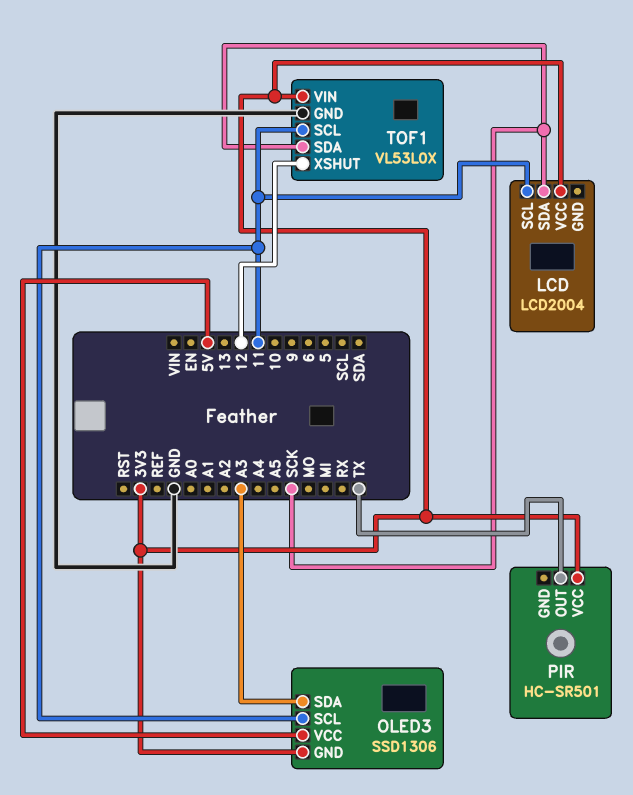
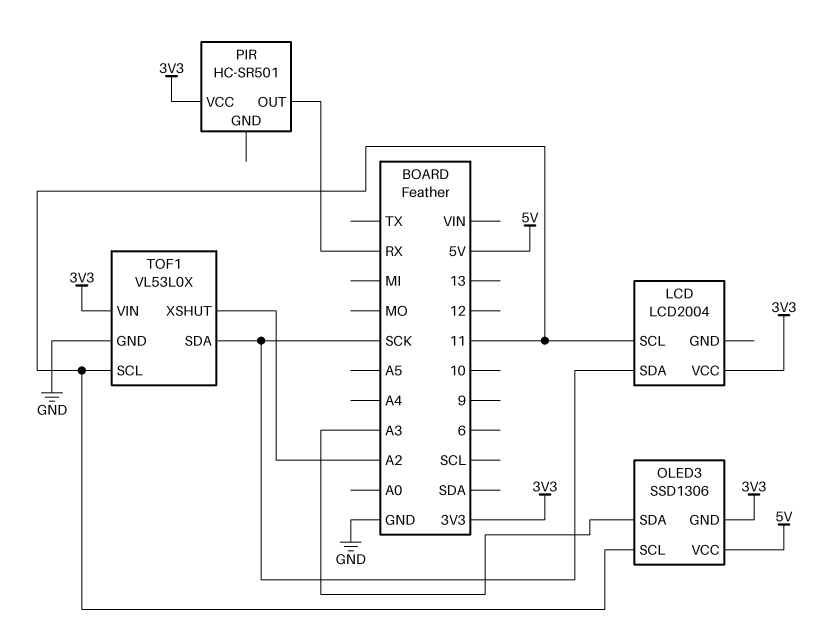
PIR pin OUT: TX -> RX
TOF1 pin XSHUT: 12 -> A2

